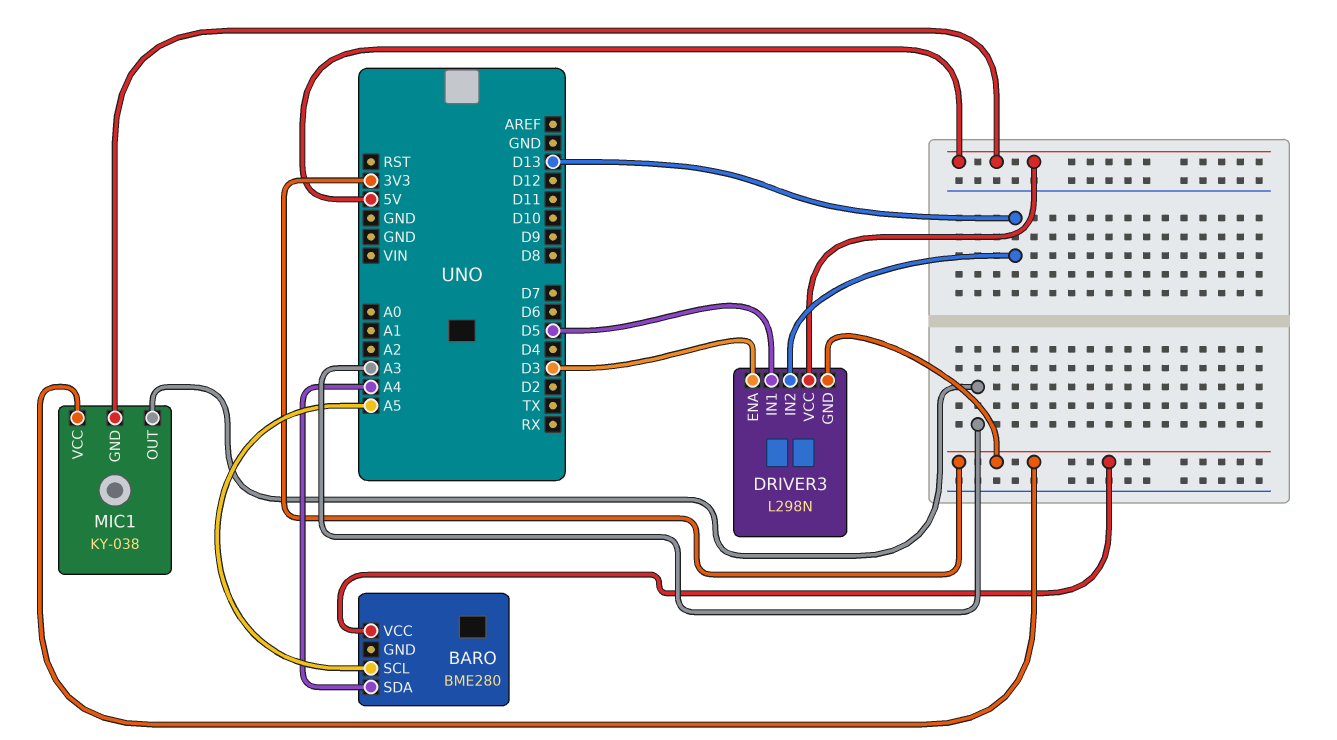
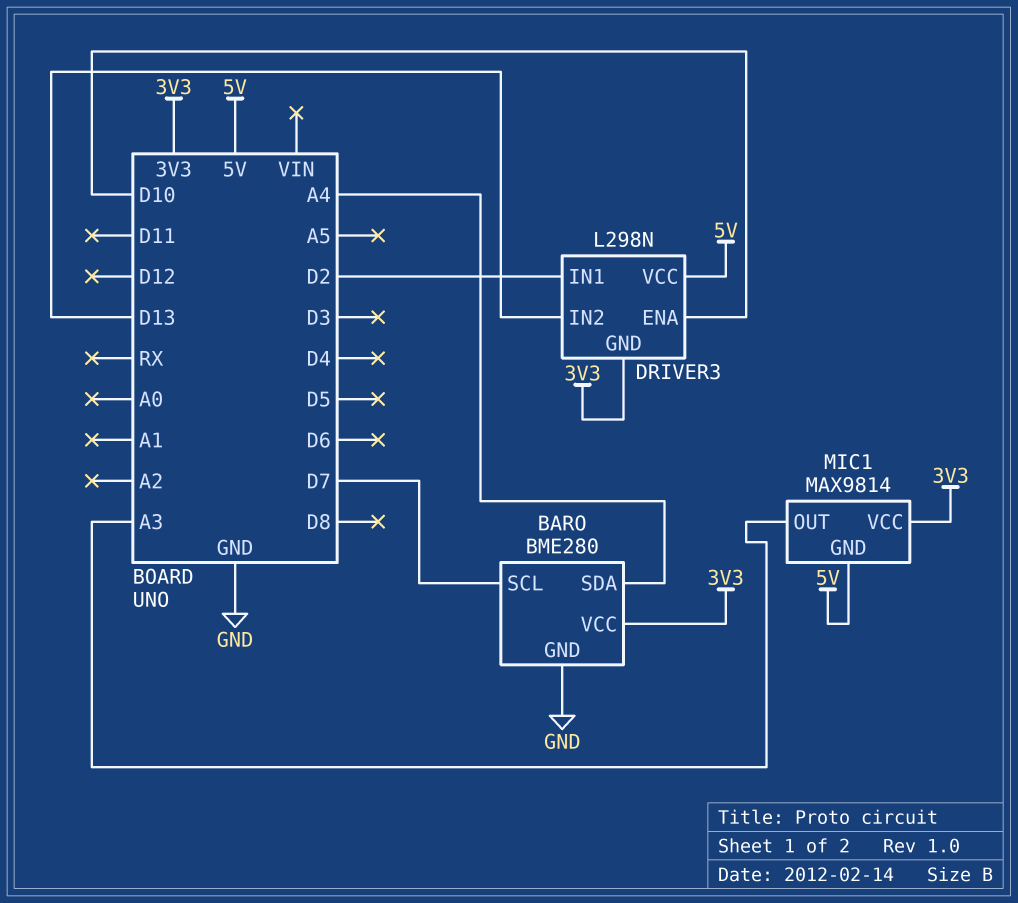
BARO pin GND: none -> GND
BARO pin SCL: A5 -> D7
DRIVER3 pin ENA: D3 -> D10
DRIVER3 pin IN1: D5 -> D2
MIC1: KY-038 -> MAX9814

